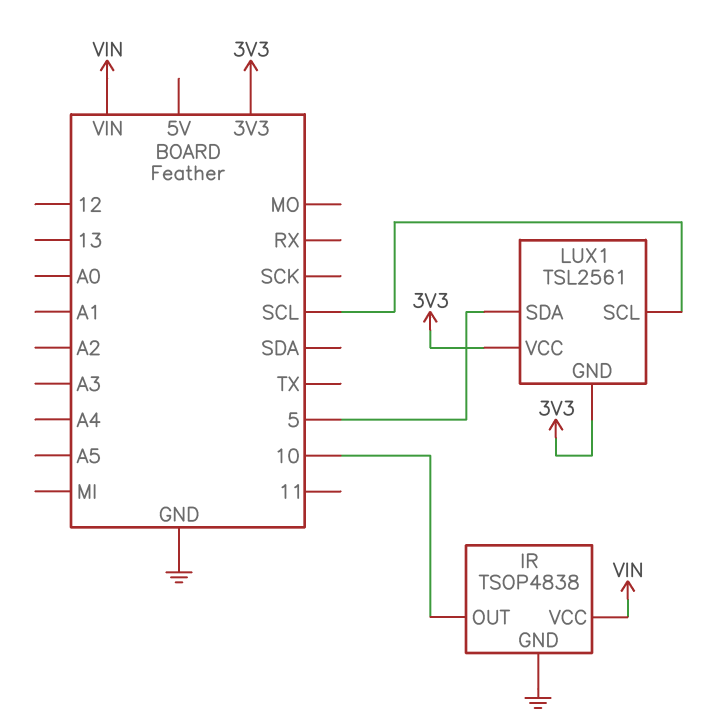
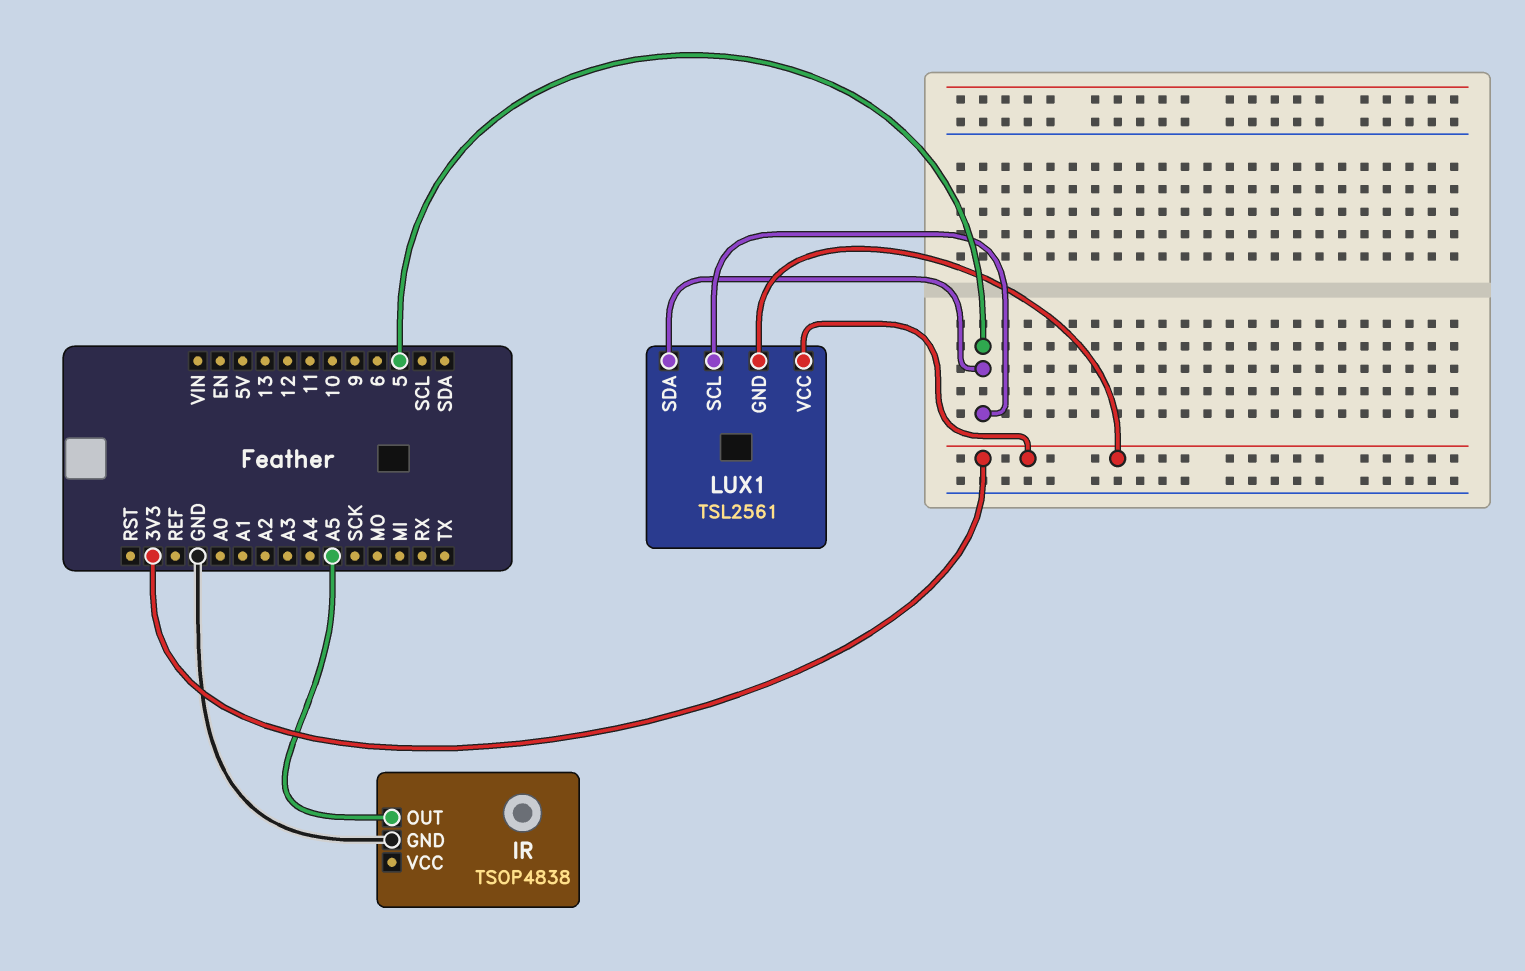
IR pin OUT: 10 -> A5
IR pin VCC: VIN -> none
LUX1 pin SCL: SCL -> 5

